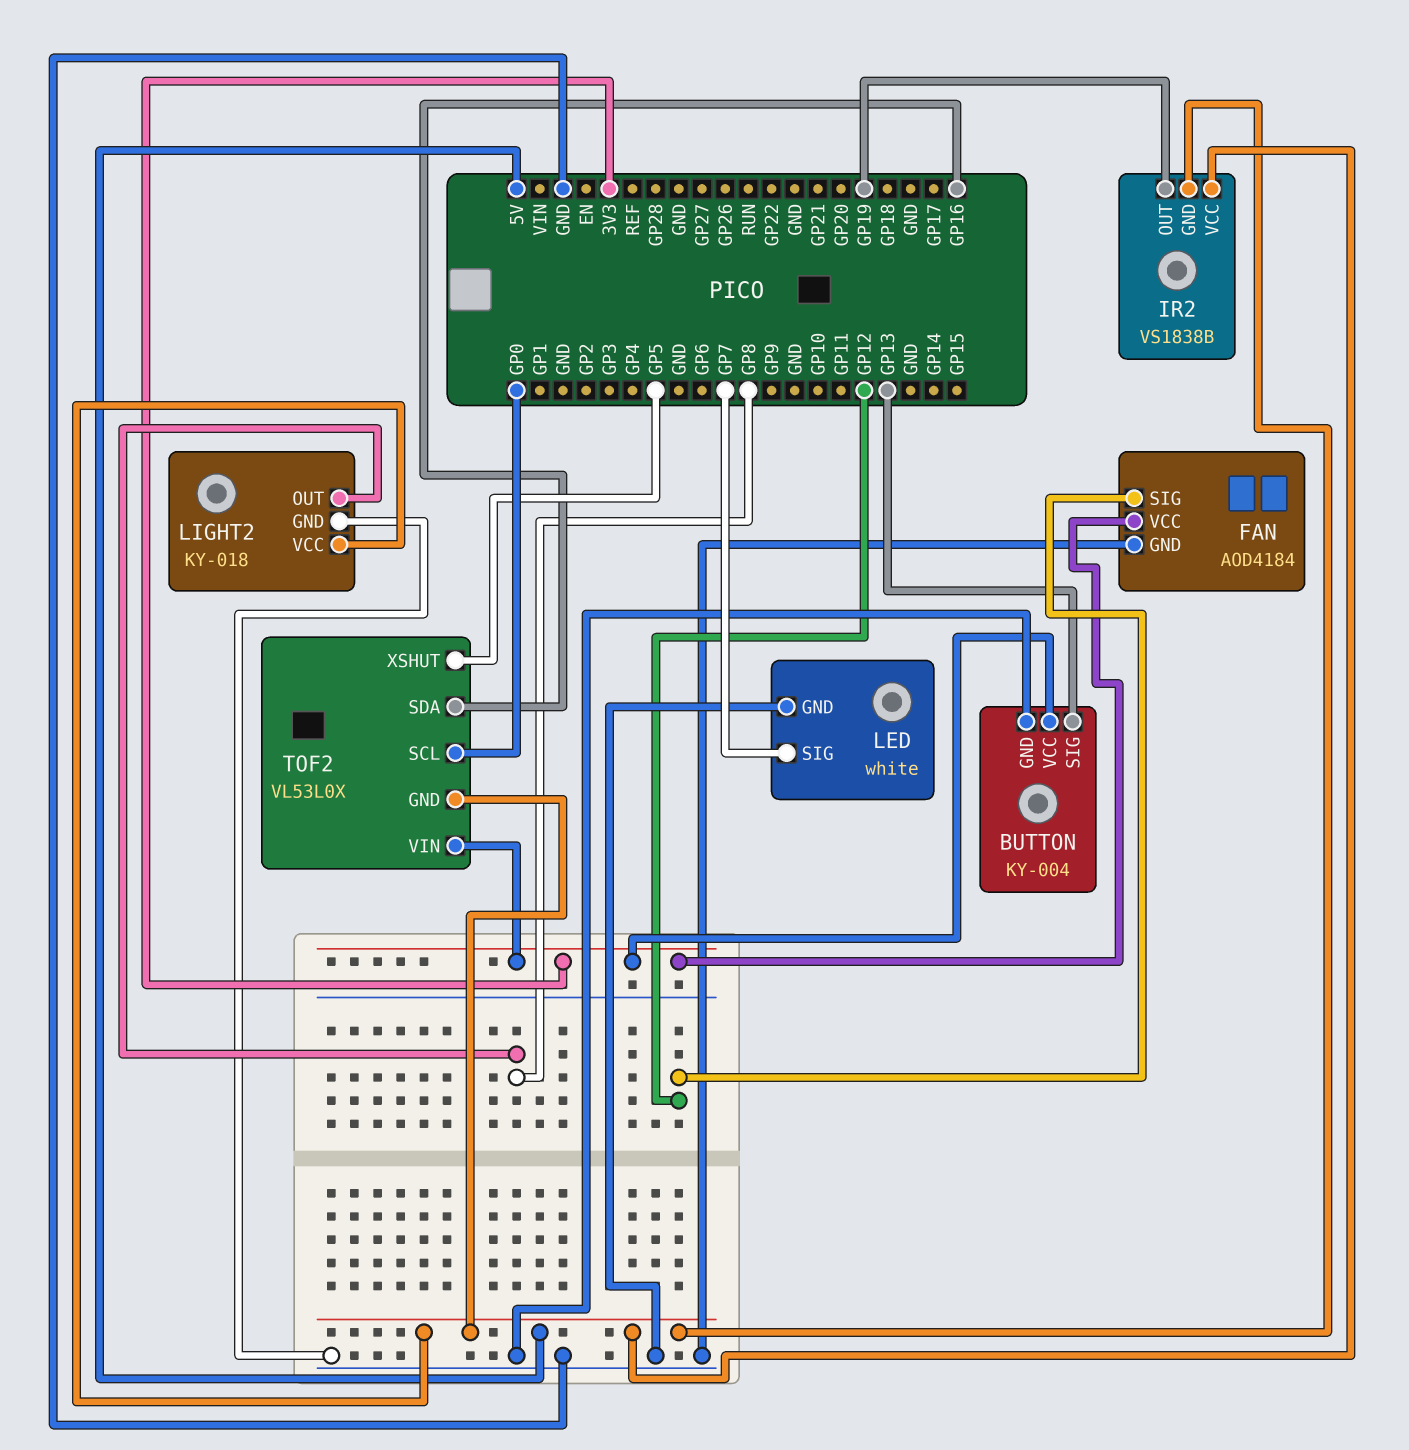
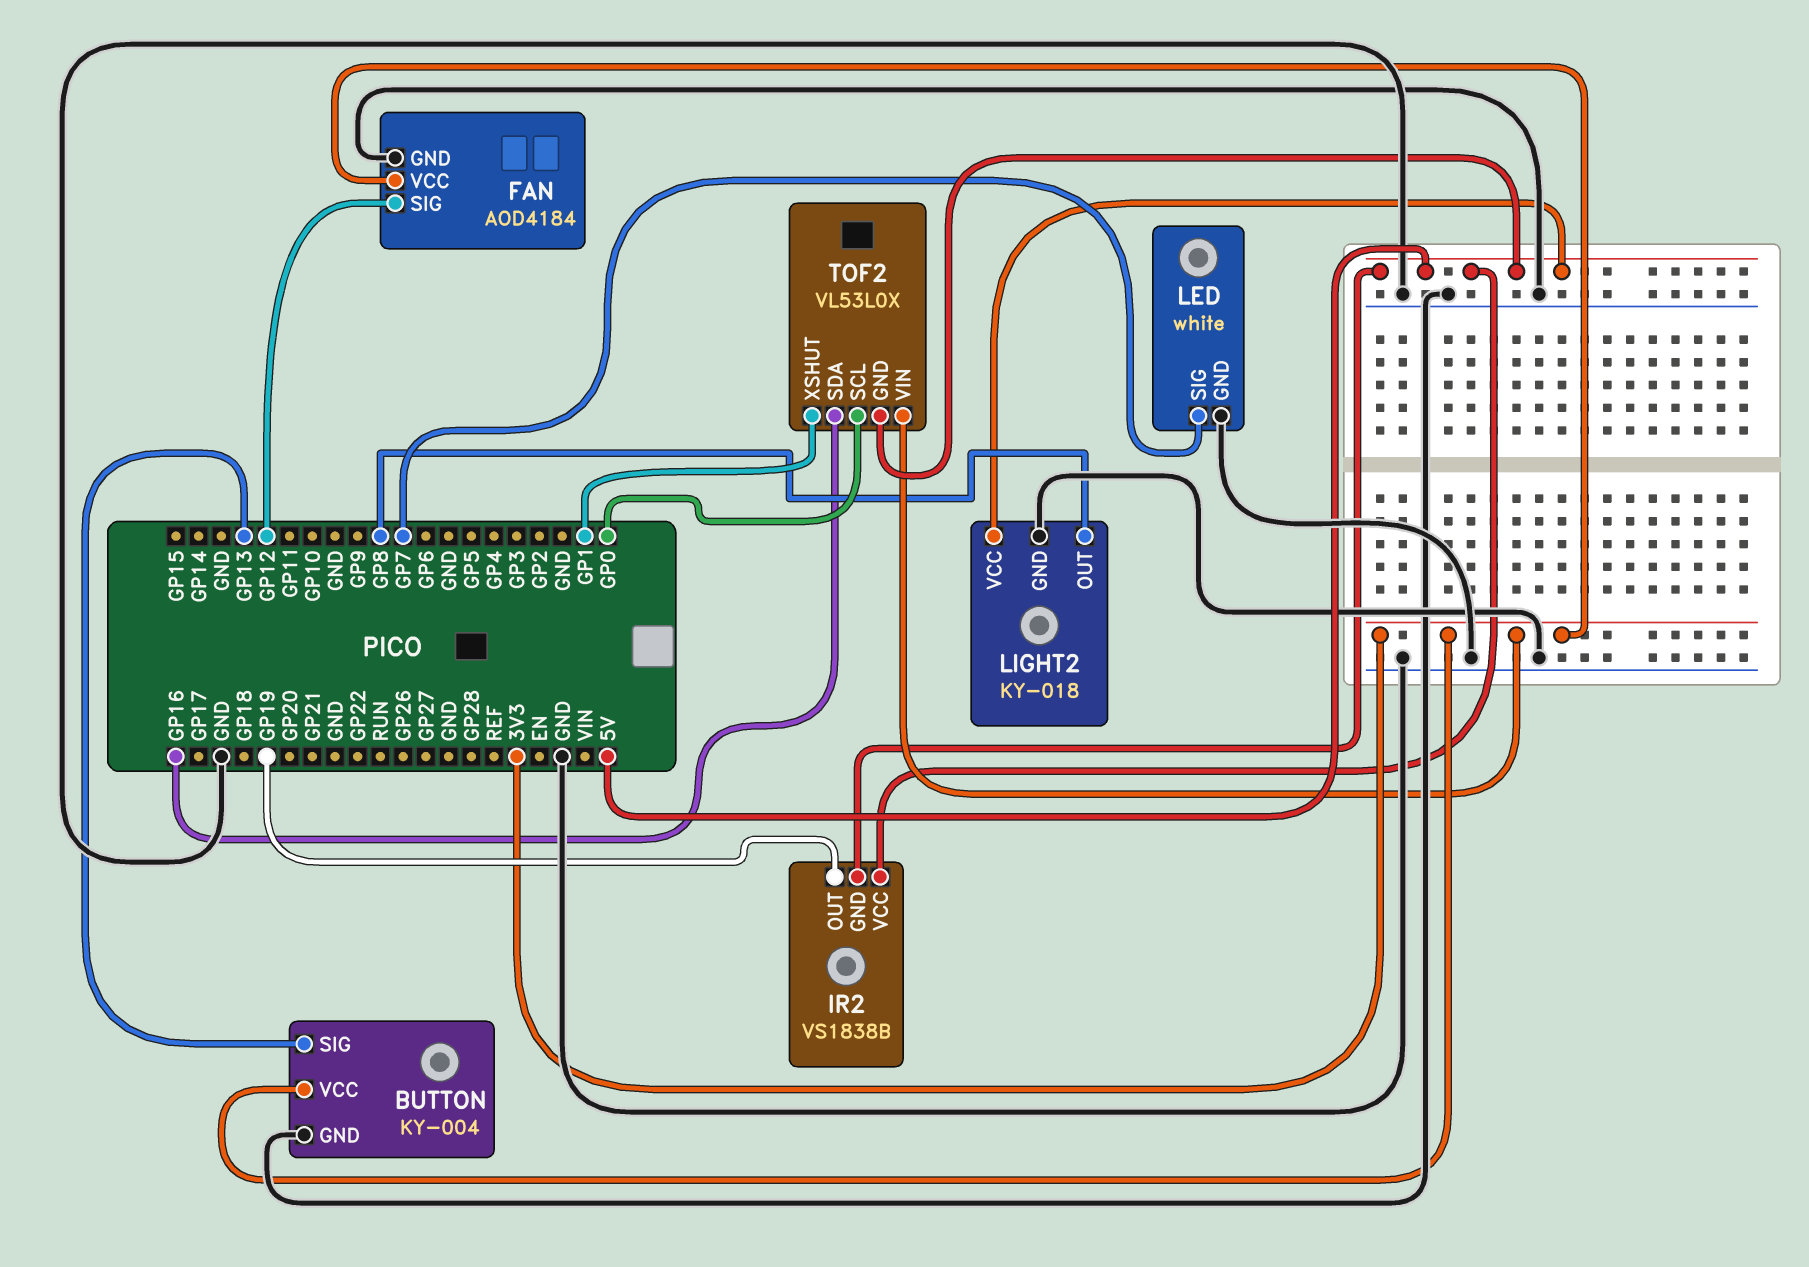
TOF2 pin XSHUT: GP5 -> GP1

